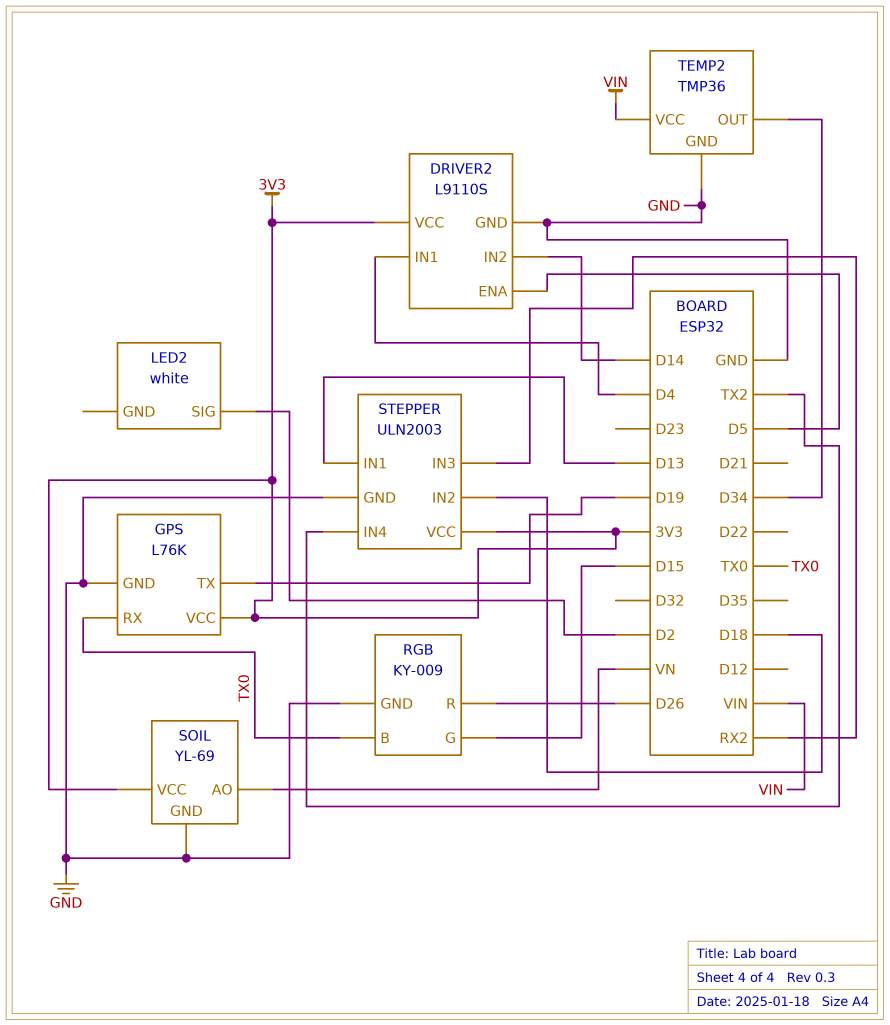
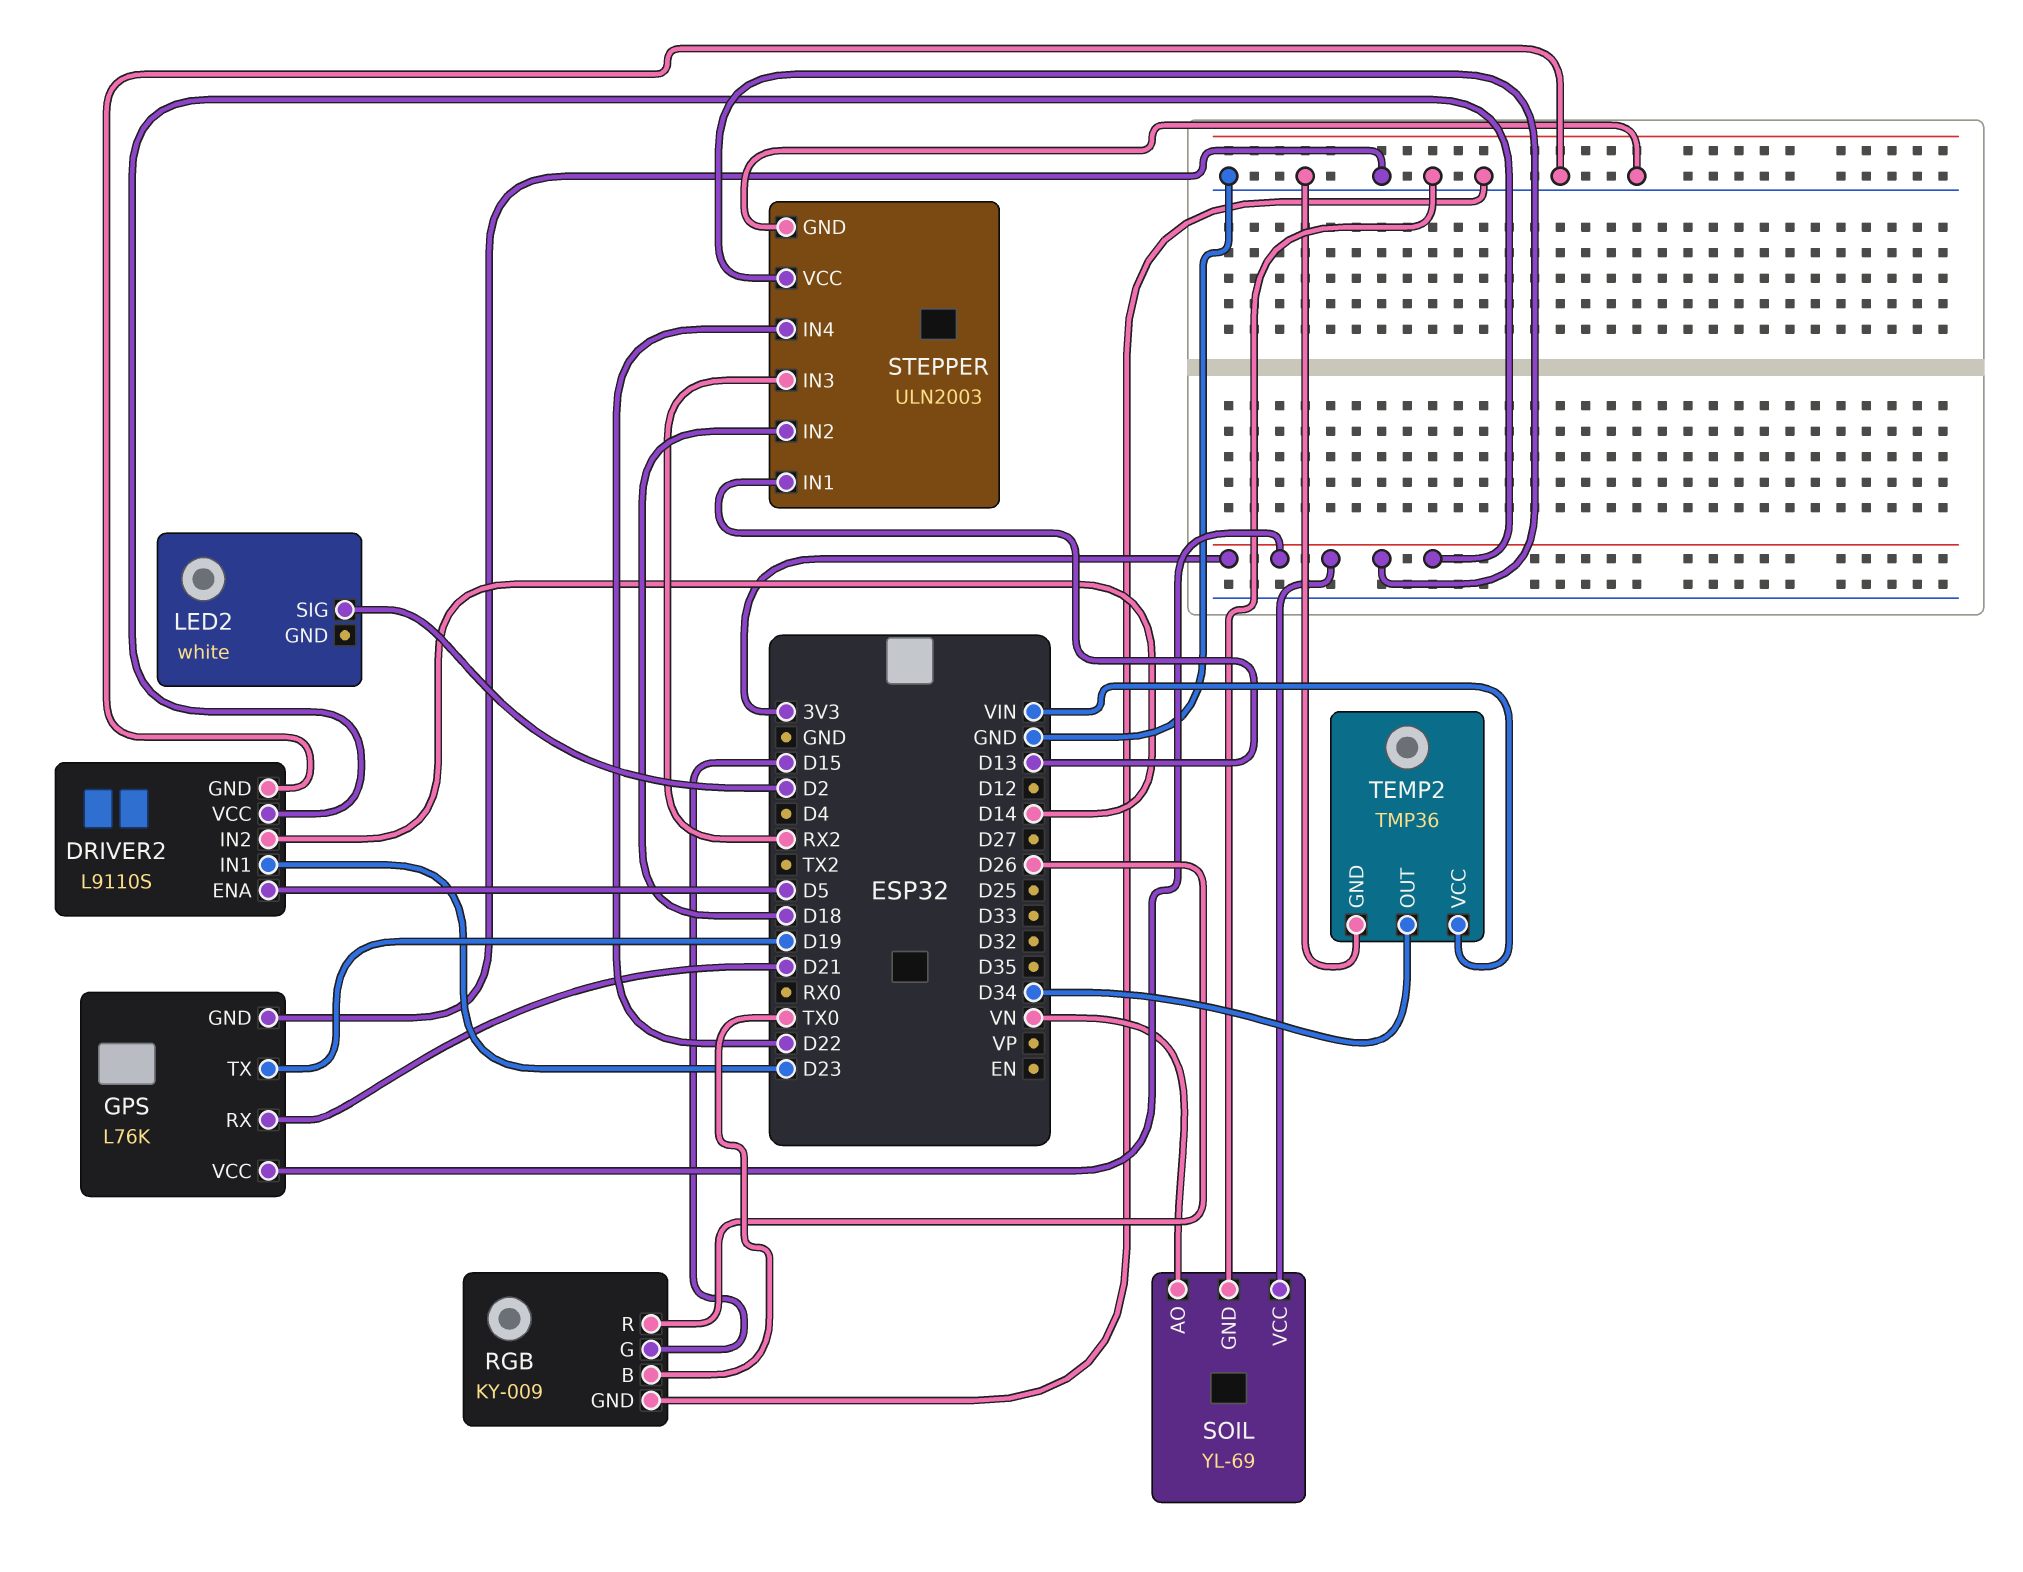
DRIVER2 pin IN1: D4 -> D23
GPS pin RX: TX0 -> D21
STEPPER pin IN4: TX2 -> D22

